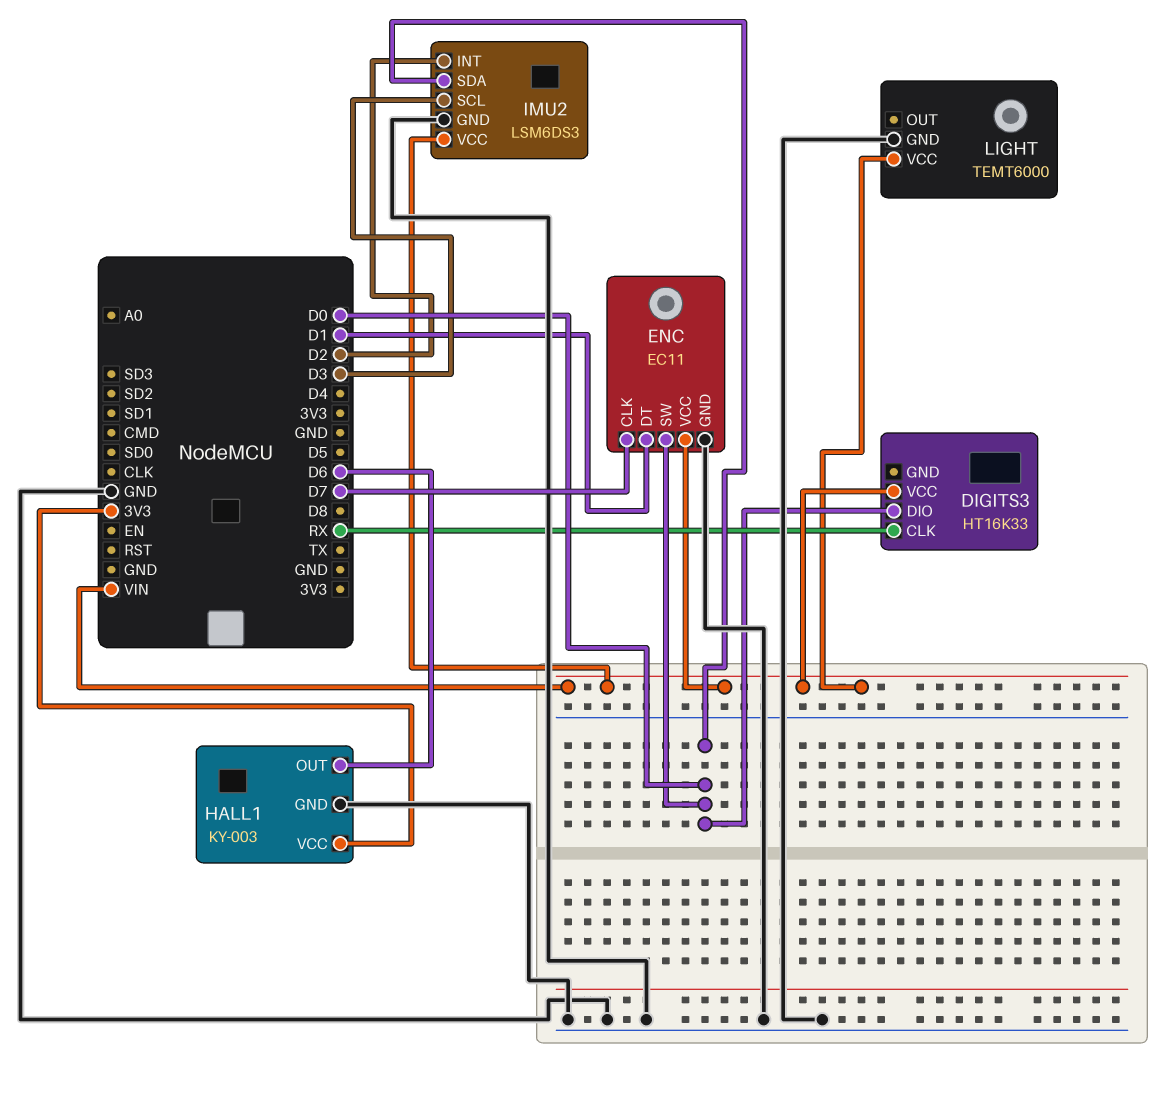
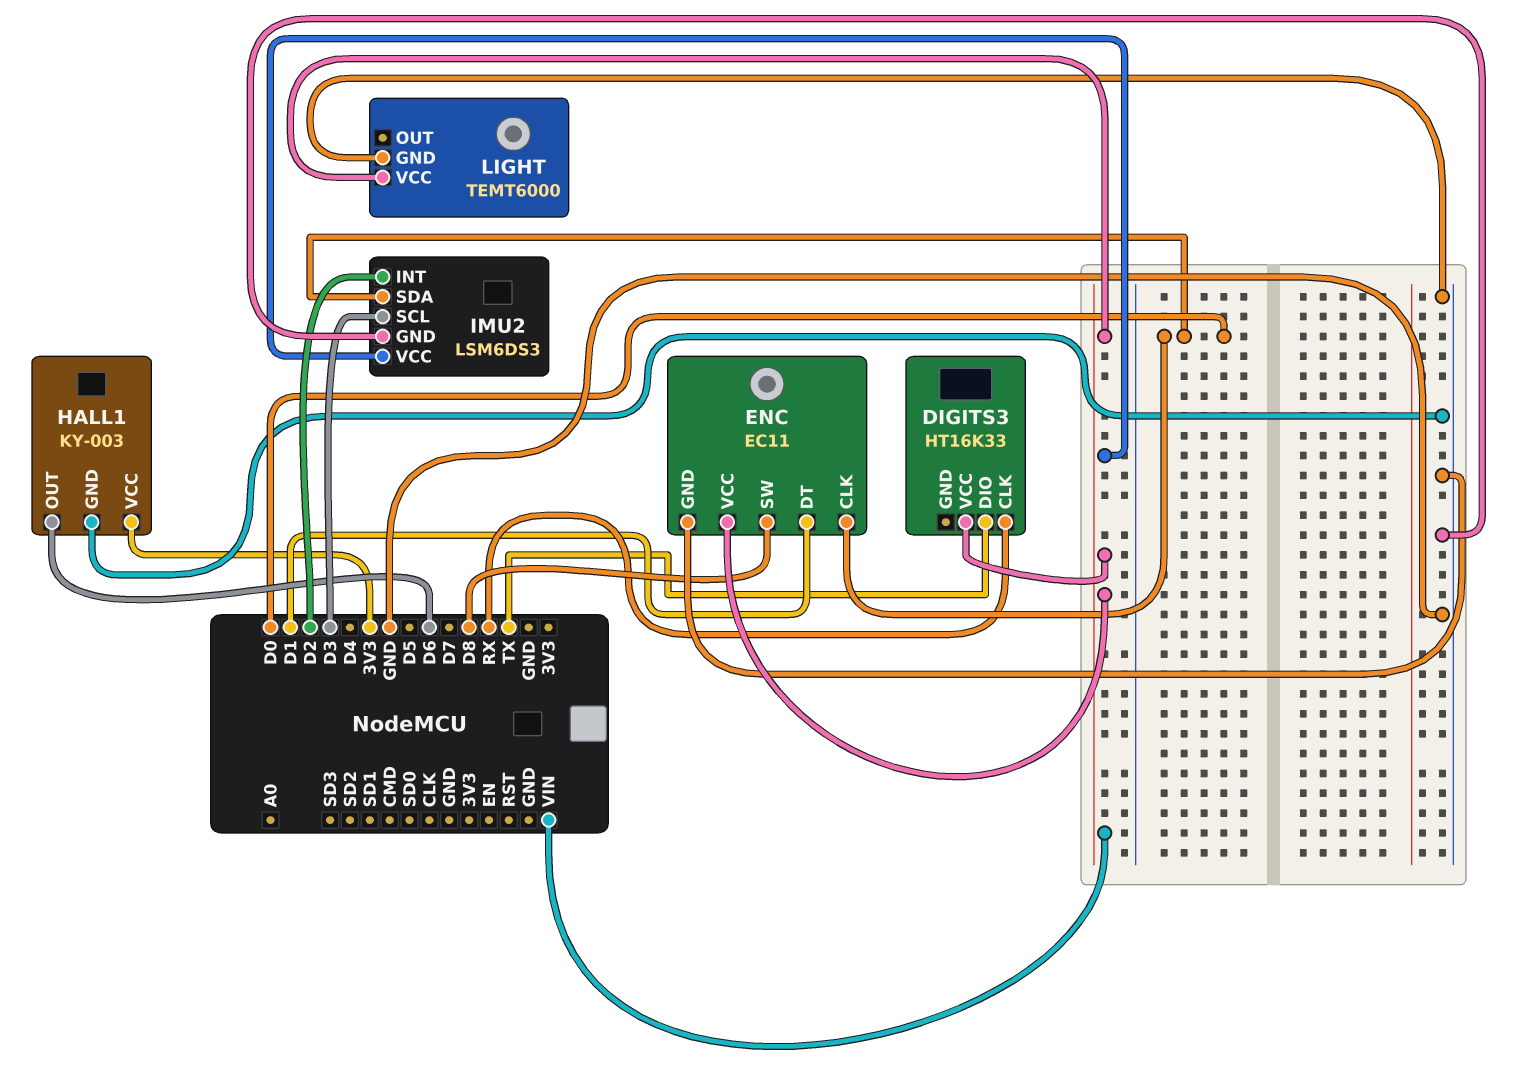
DIGITS3 pin DIO: D0 -> TX
ENC pin CLK: D7 -> D0
ENC pin SW: D0 -> D8

